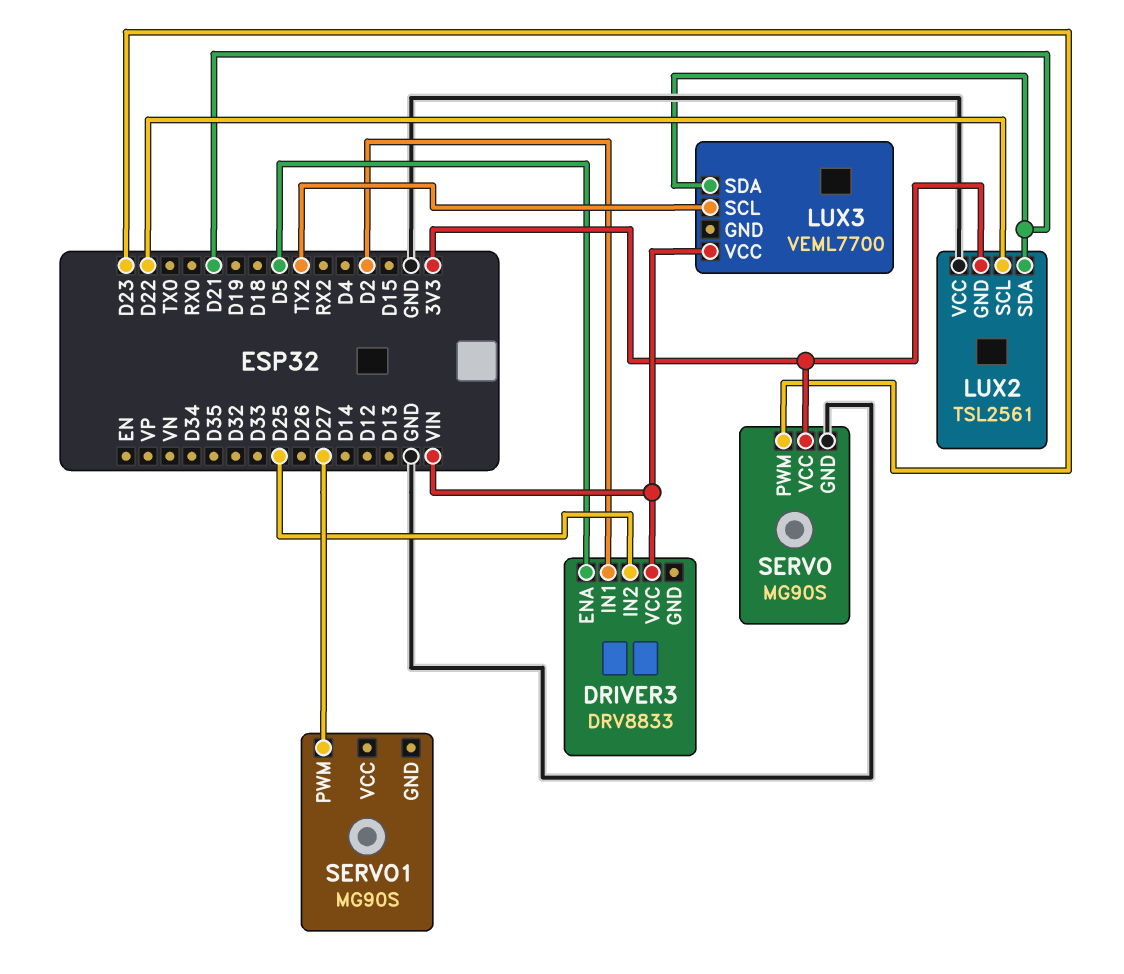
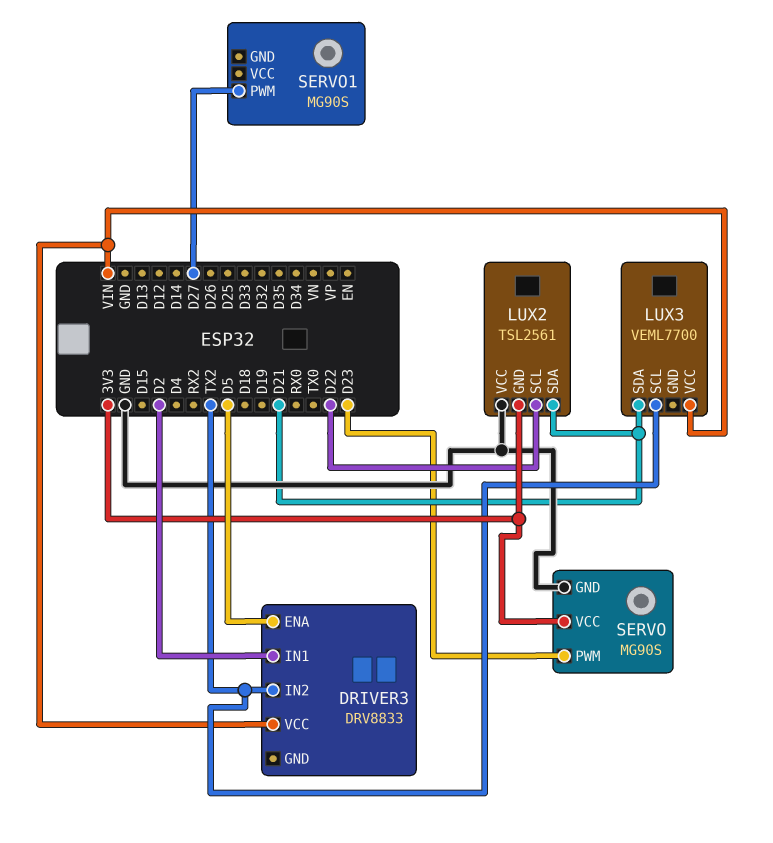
DRIVER3 pin IN2: D25 -> TX2

